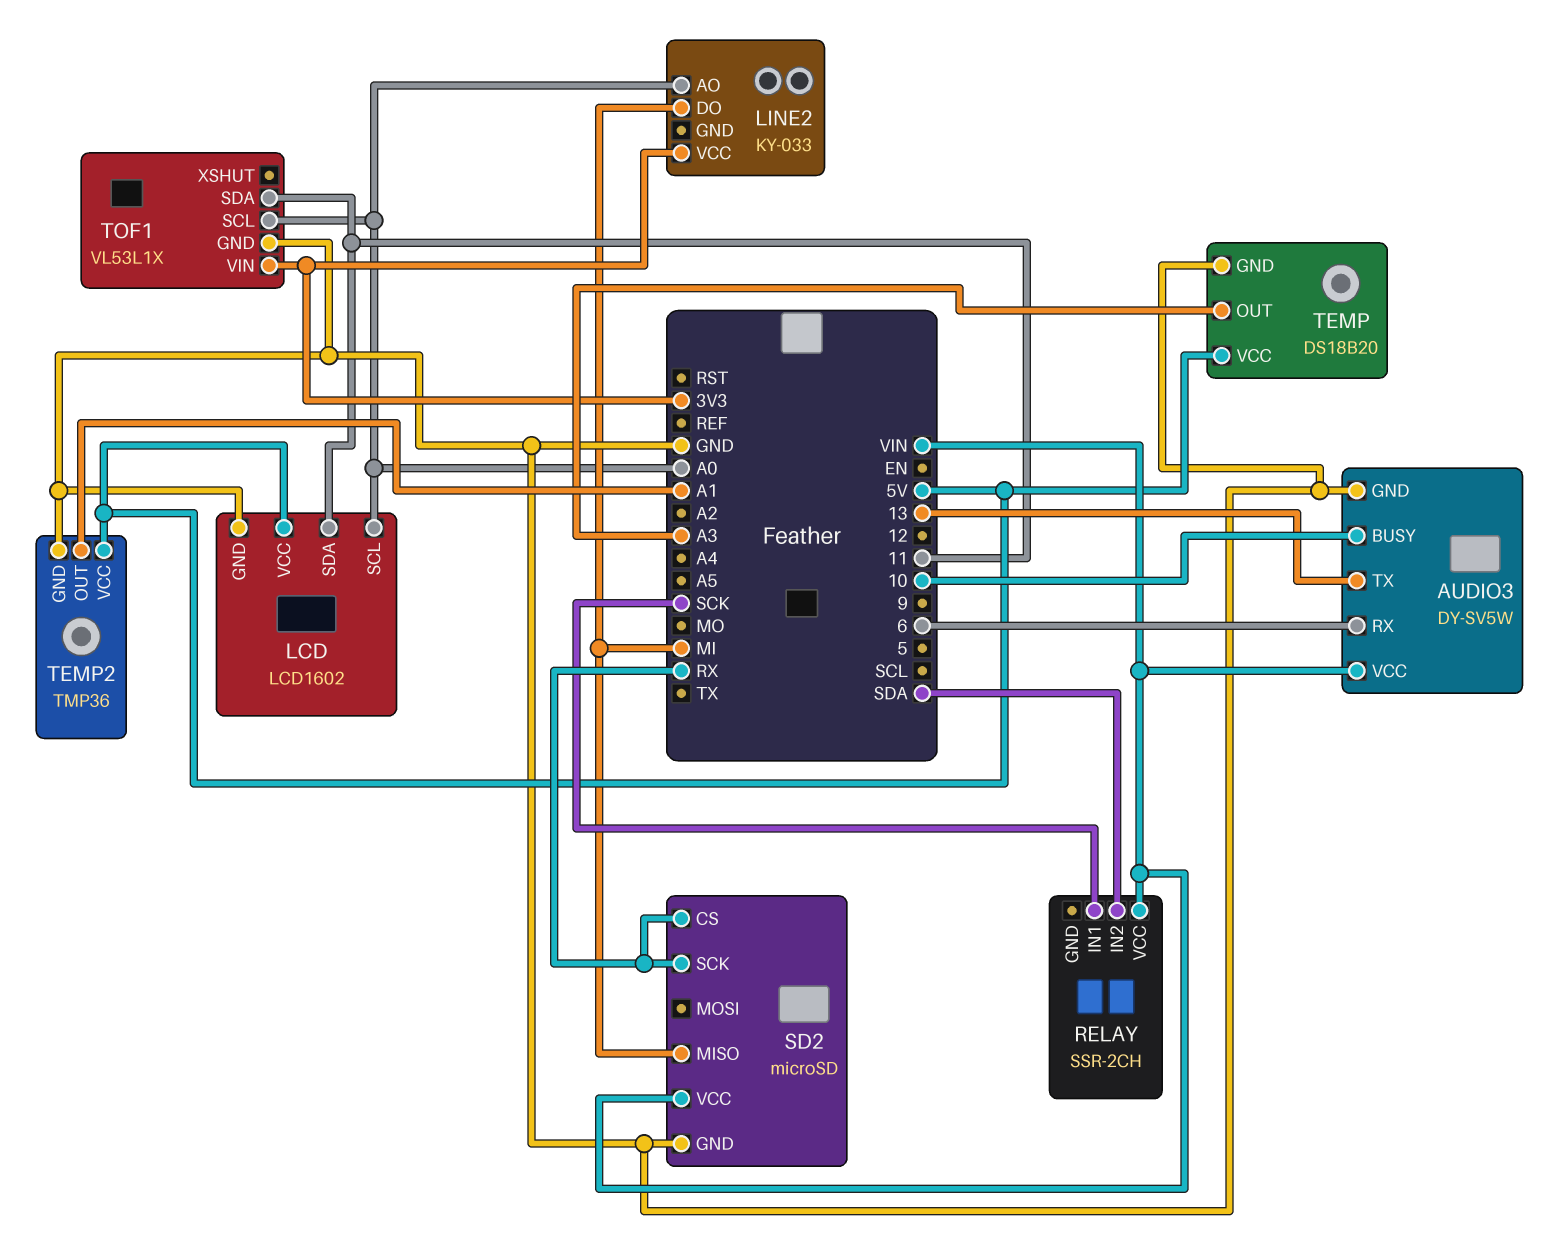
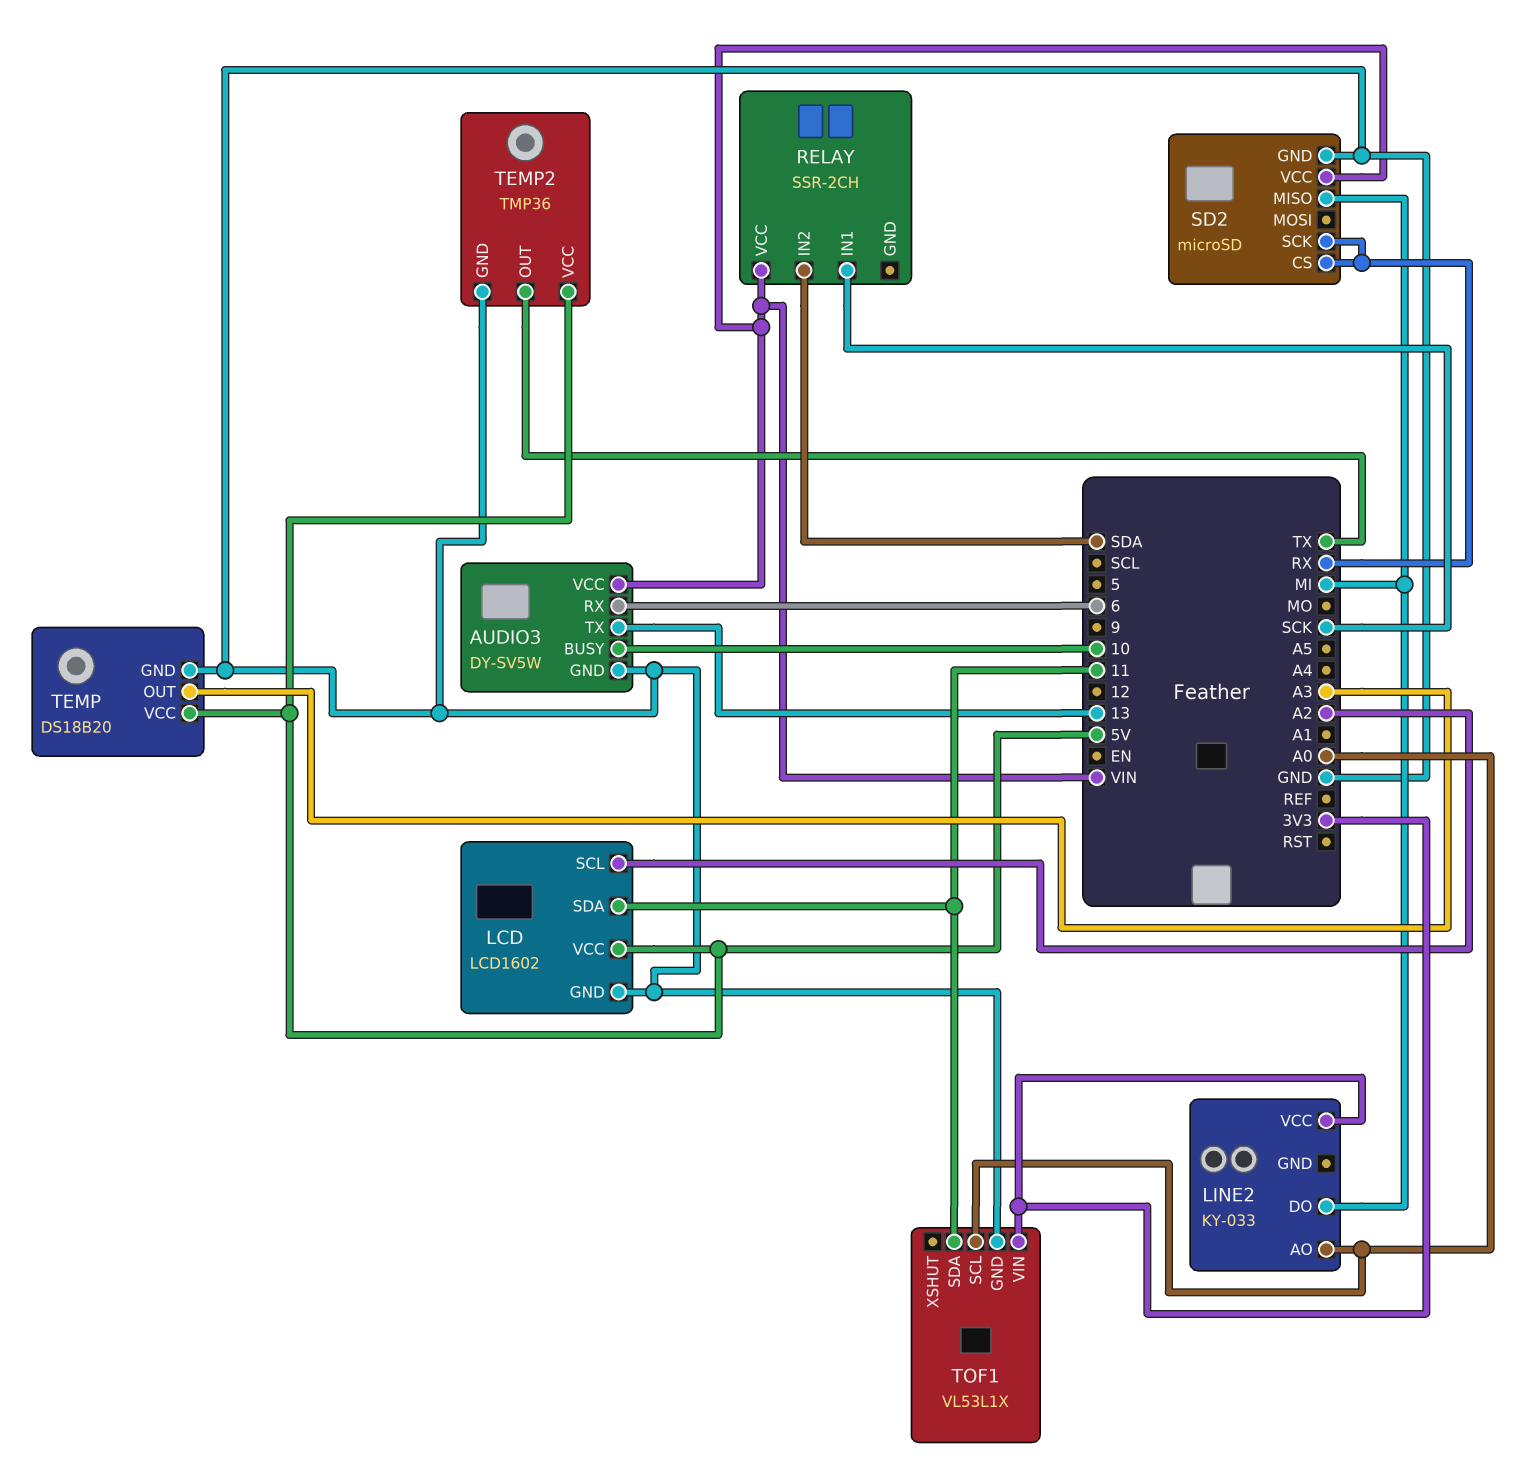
LCD pin SCL: A0 -> A2
TEMP2 pin OUT: A1 -> TX

